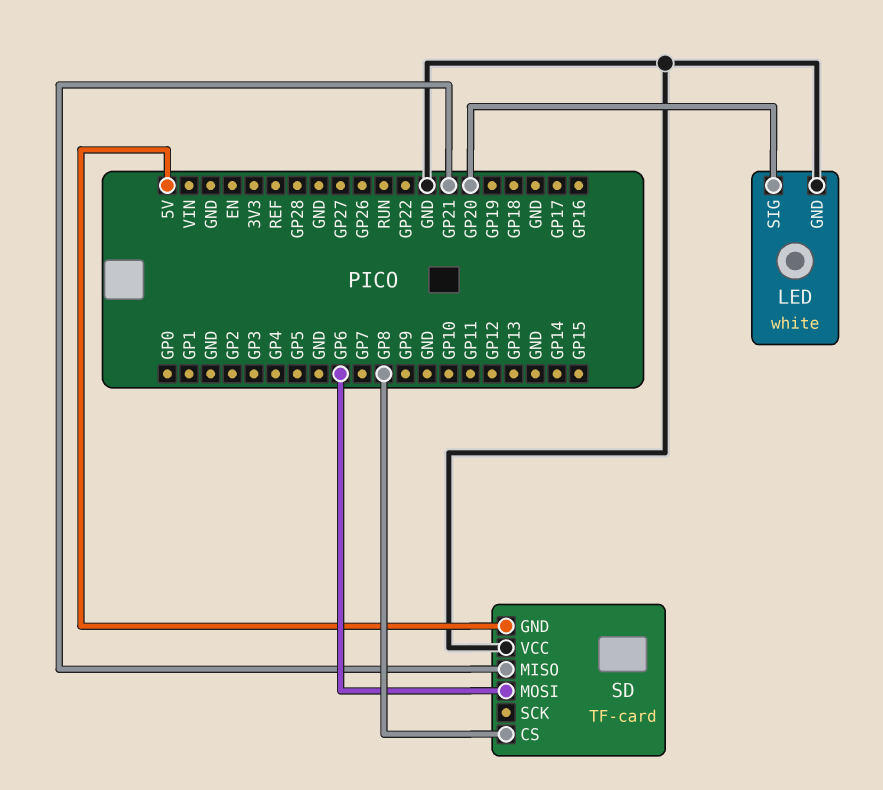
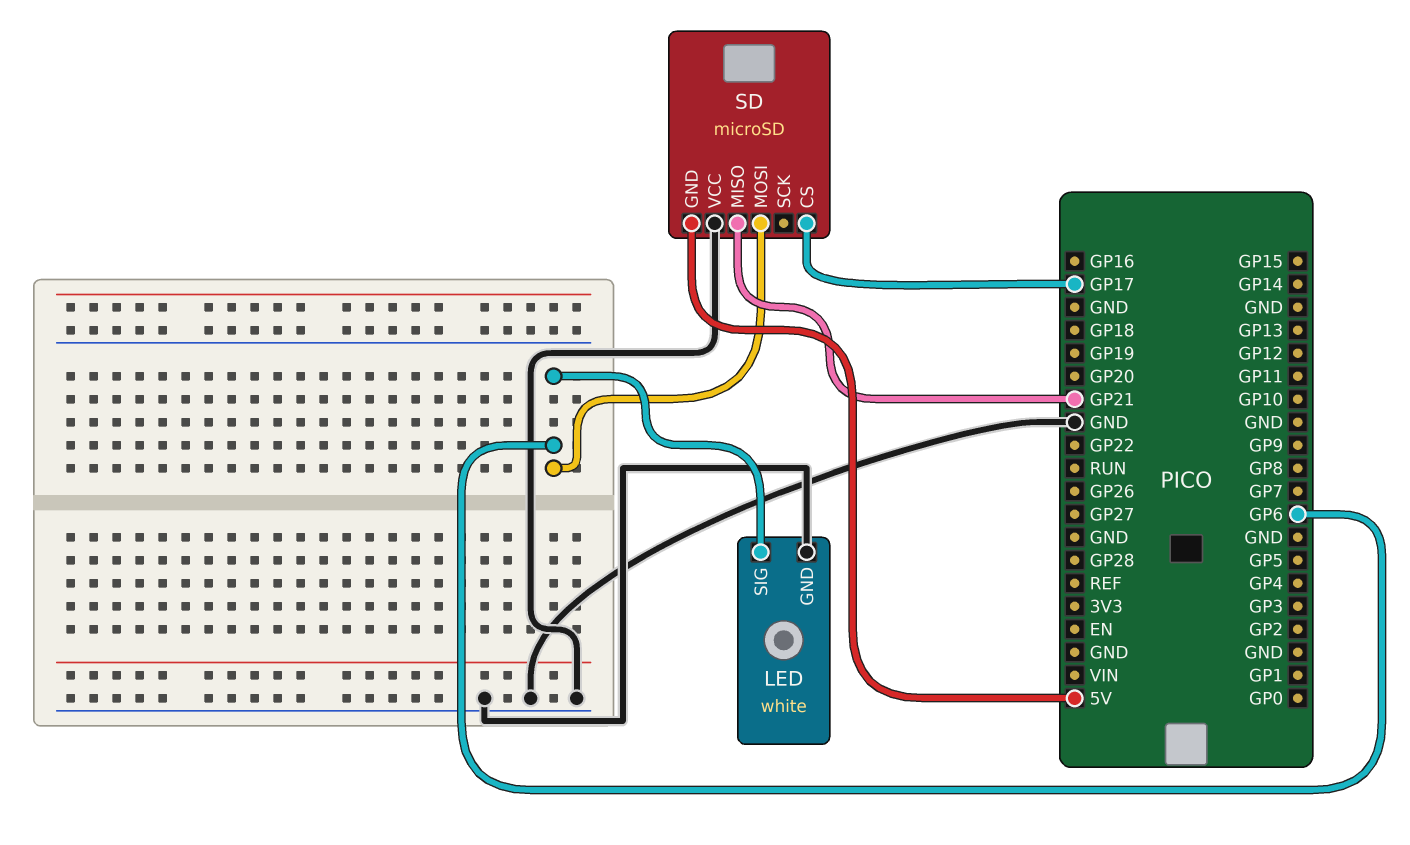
LED pin SIG: GP20 -> GP6
SD: TF-card -> microSD
SD pin CS: GP8 -> GP17

